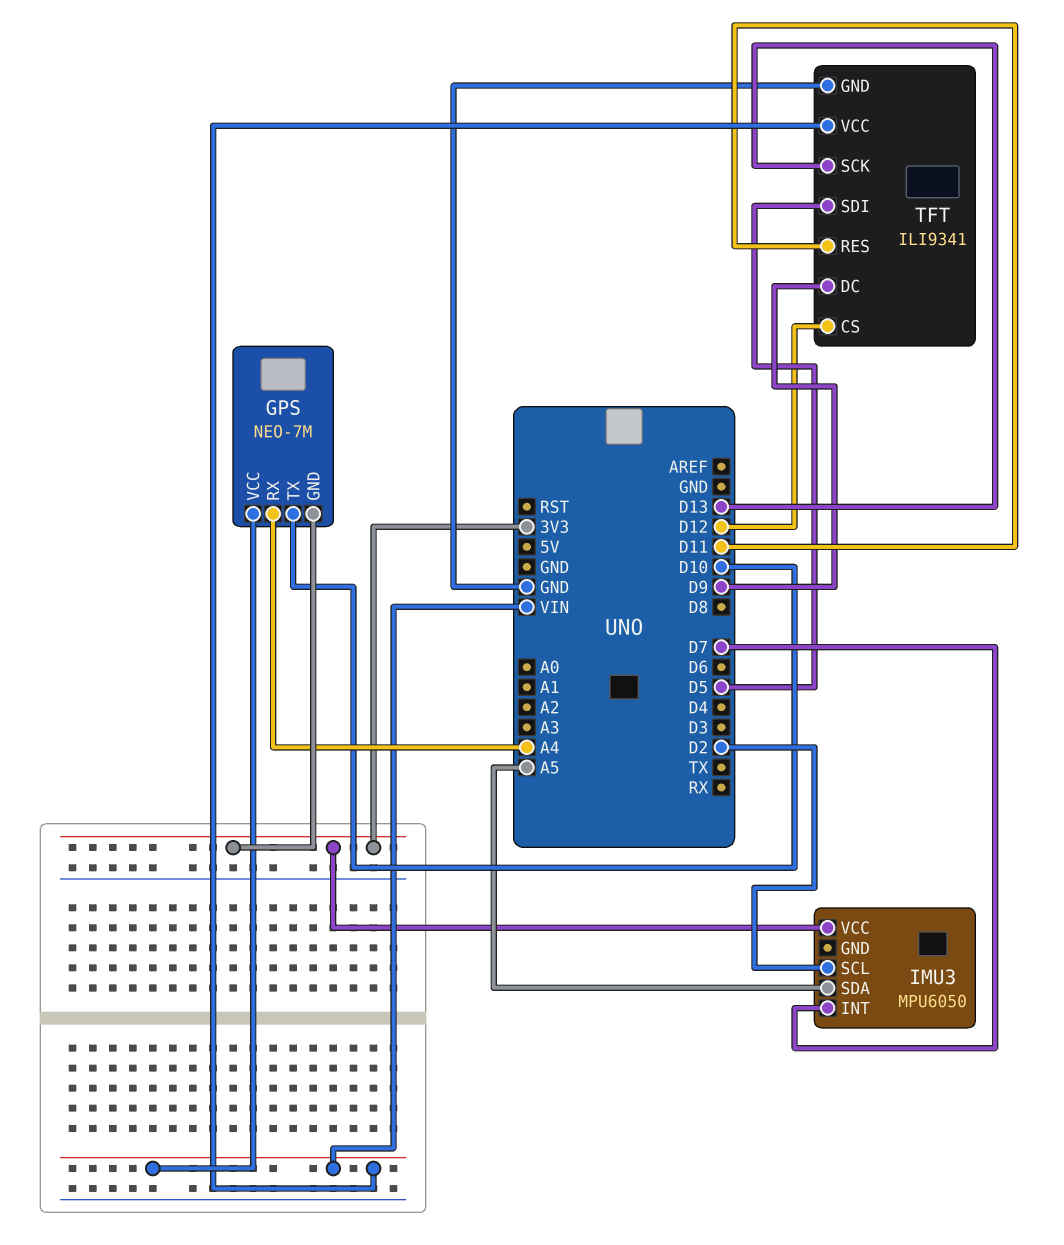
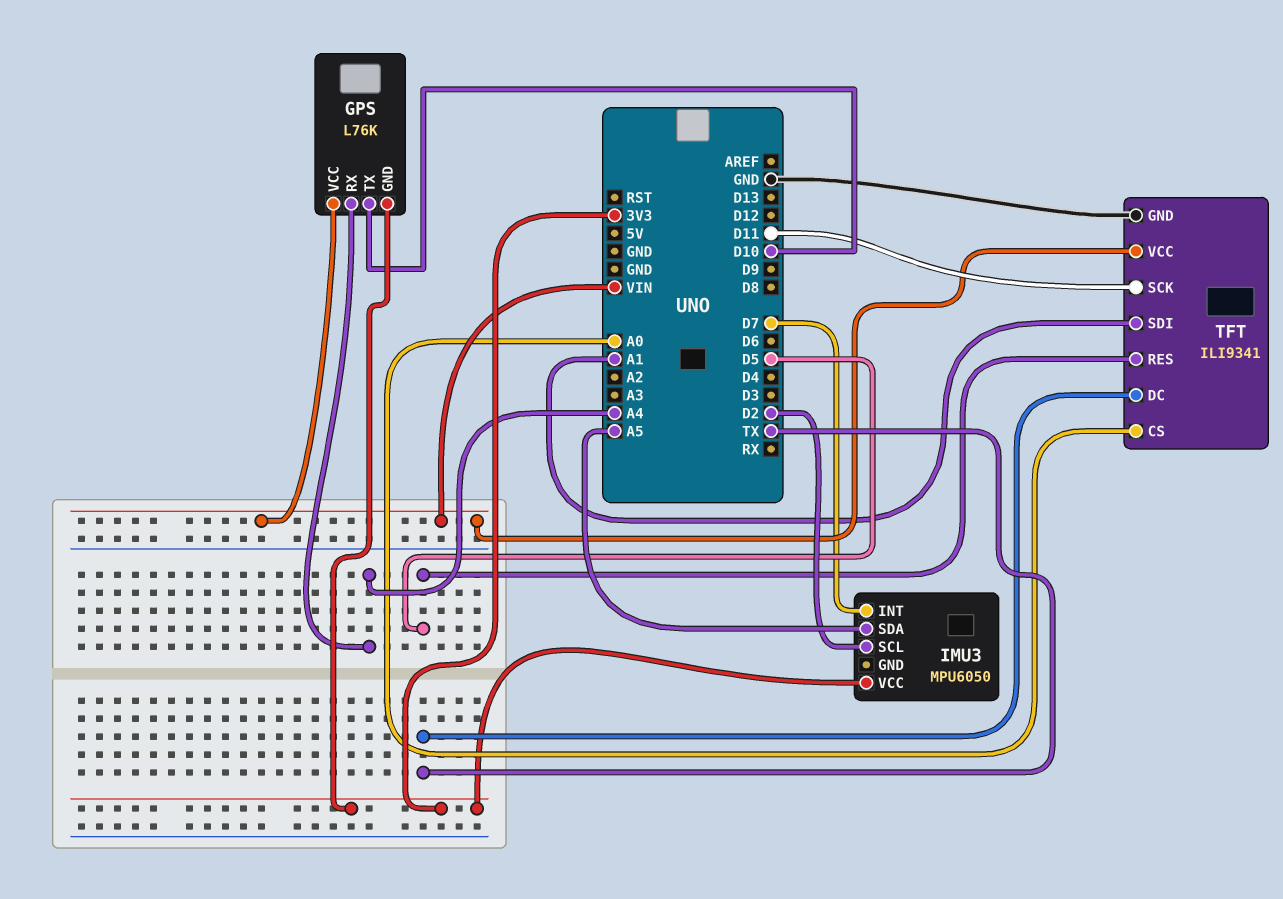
GPS: NEO-7M -> L76K
TFT pin CS: D12 -> A0
TFT pin DC: D9 -> TX
TFT pin RES: D11 -> D5
TFT pin SCK: D13 -> D11
TFT pin SDI: D5 -> A1

